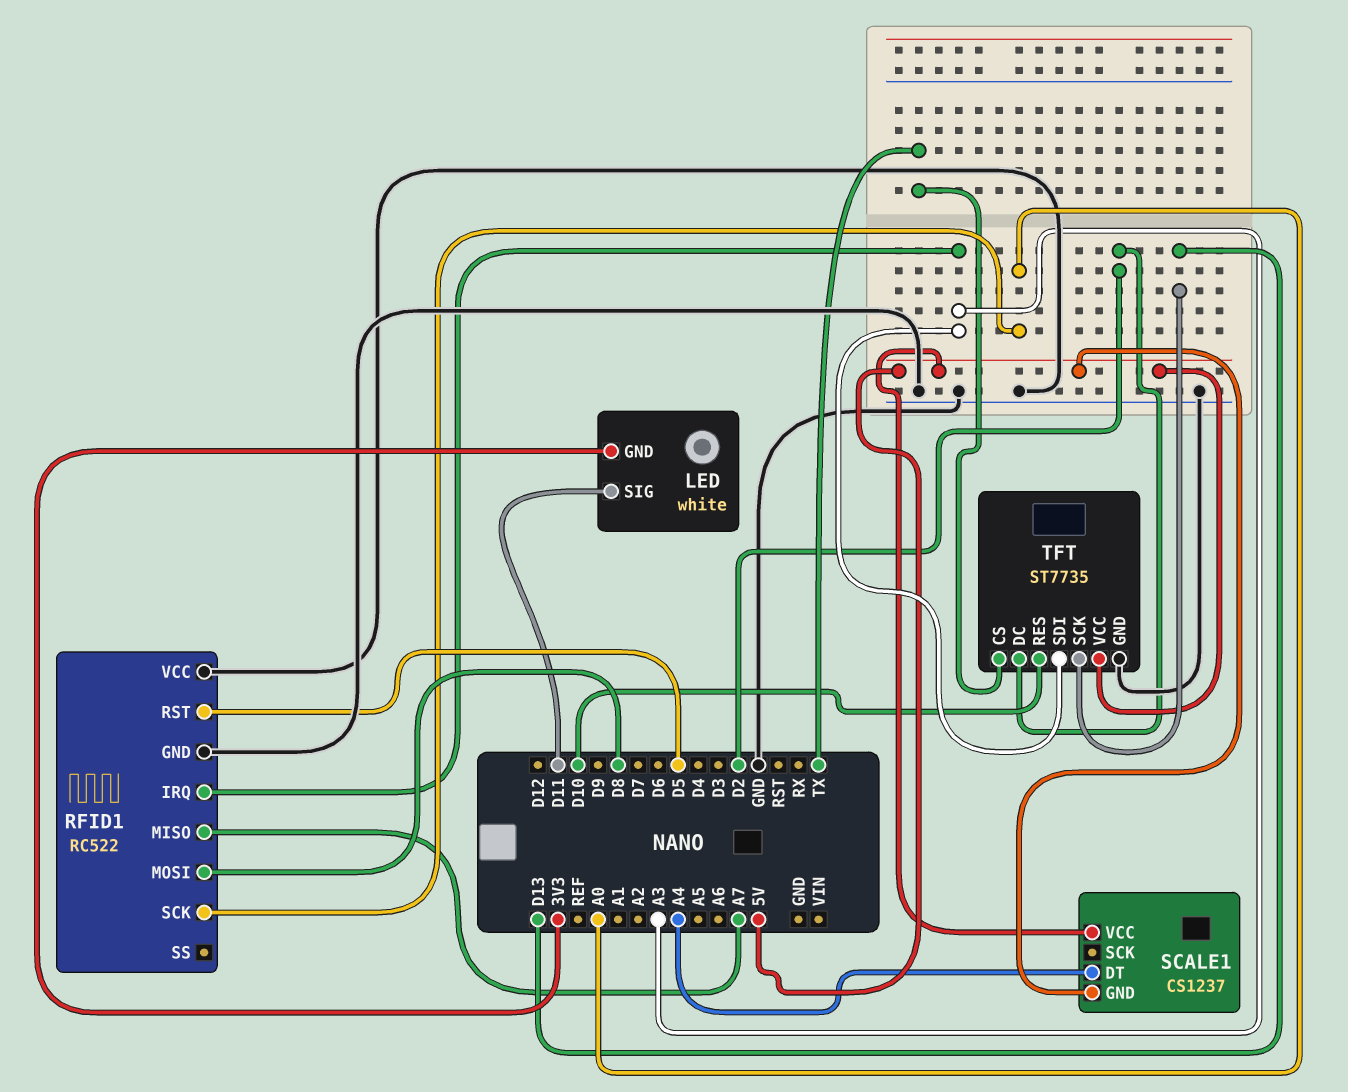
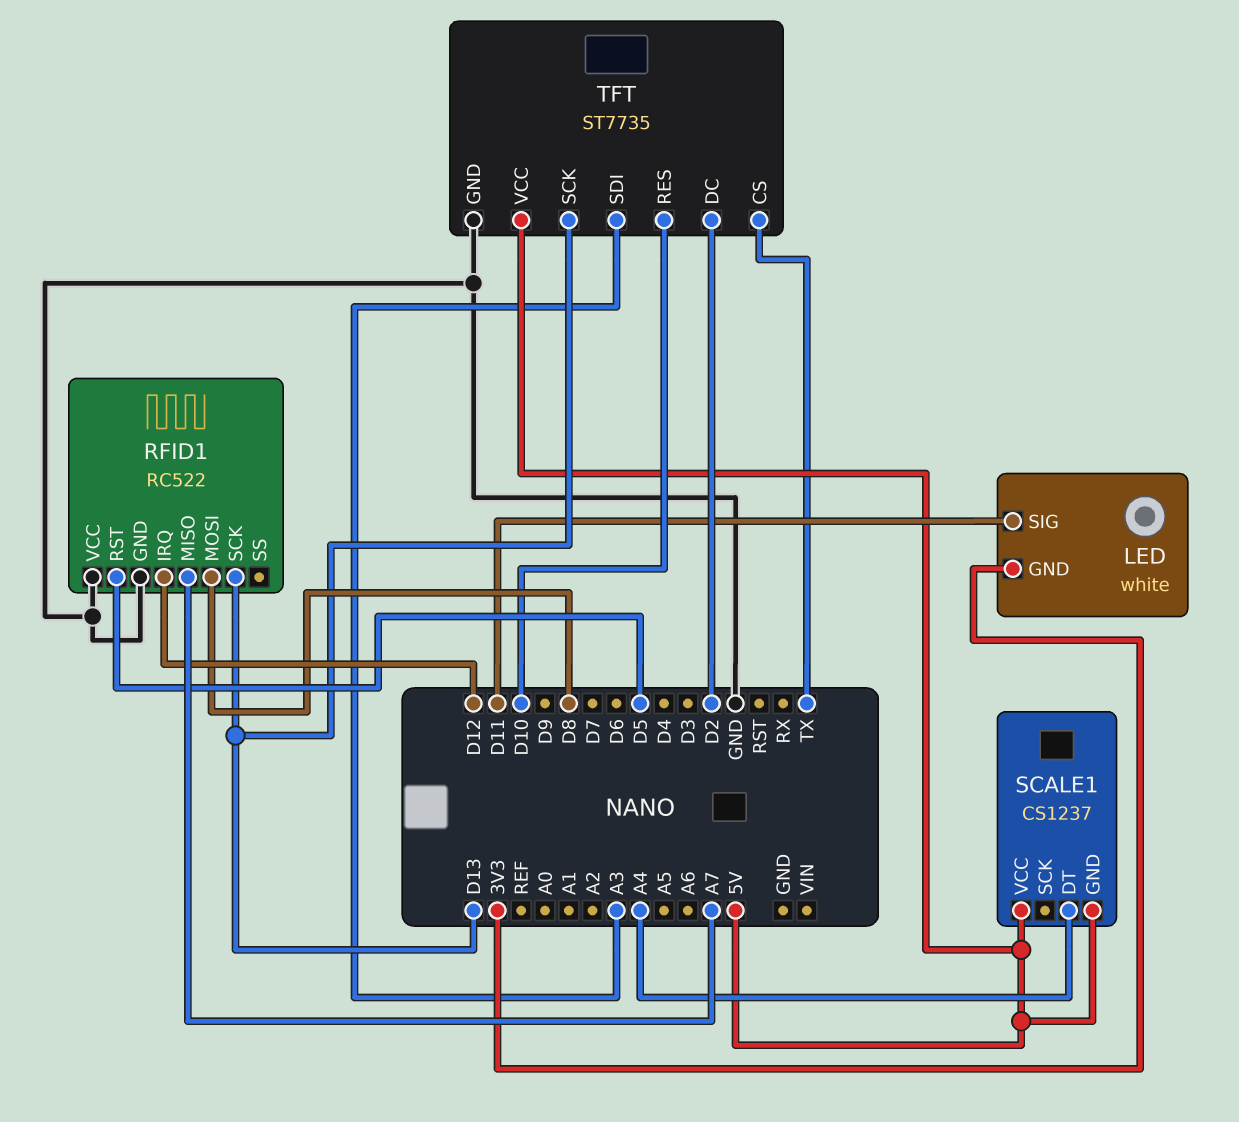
RFID1 pin IRQ: A3 -> D12
RFID1 pin SCK: A0 -> D13

